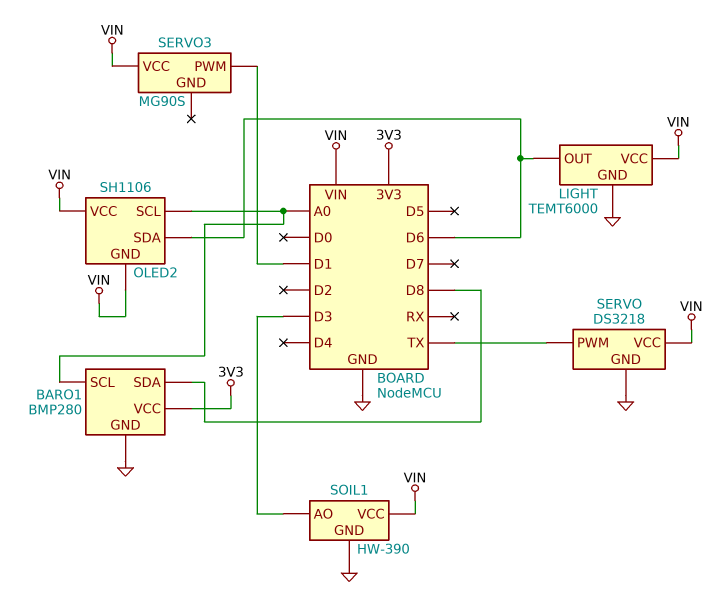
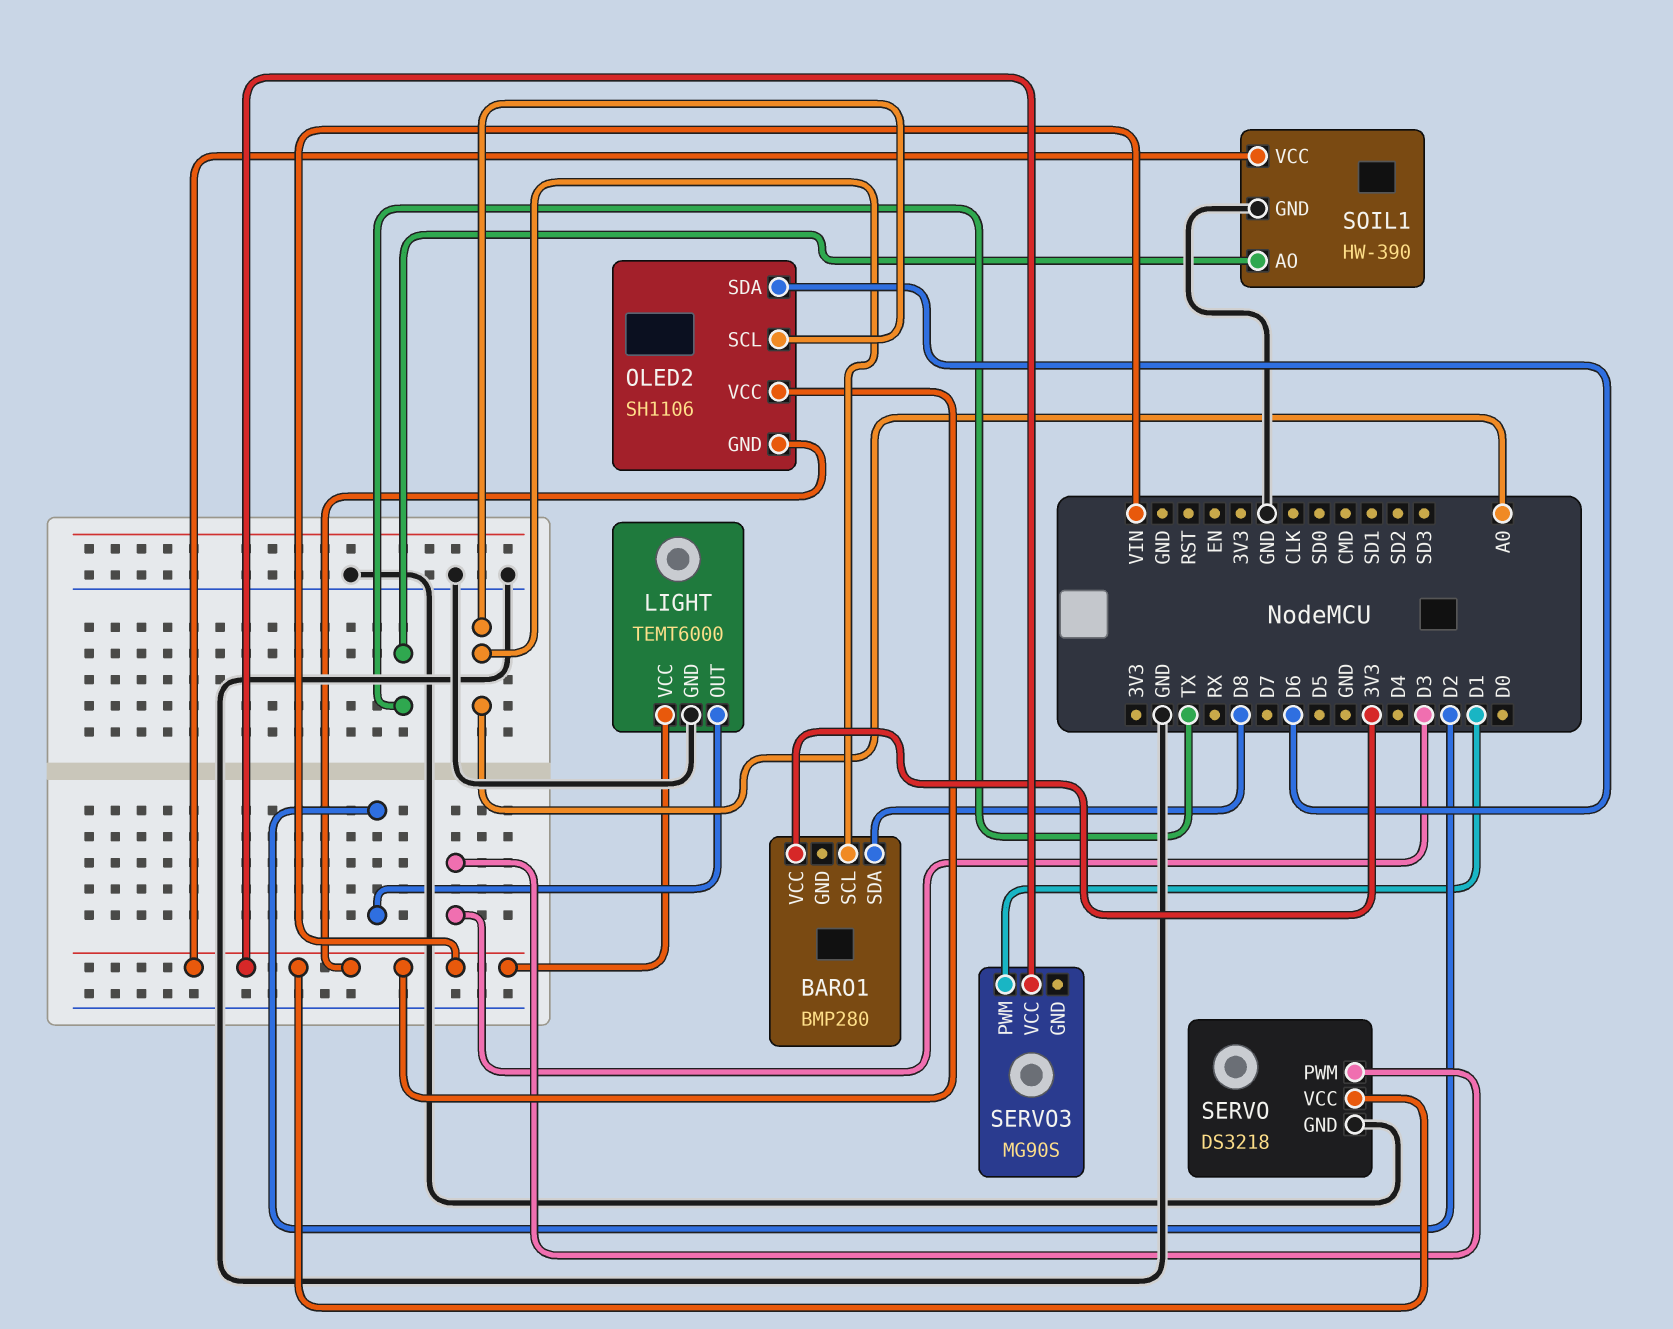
BARO1 pin GND: GND -> none
LIGHT pin OUT: D6 -> D2
SERVO pin PWM: TX -> D3
SOIL1 pin AO: D3 -> TX

